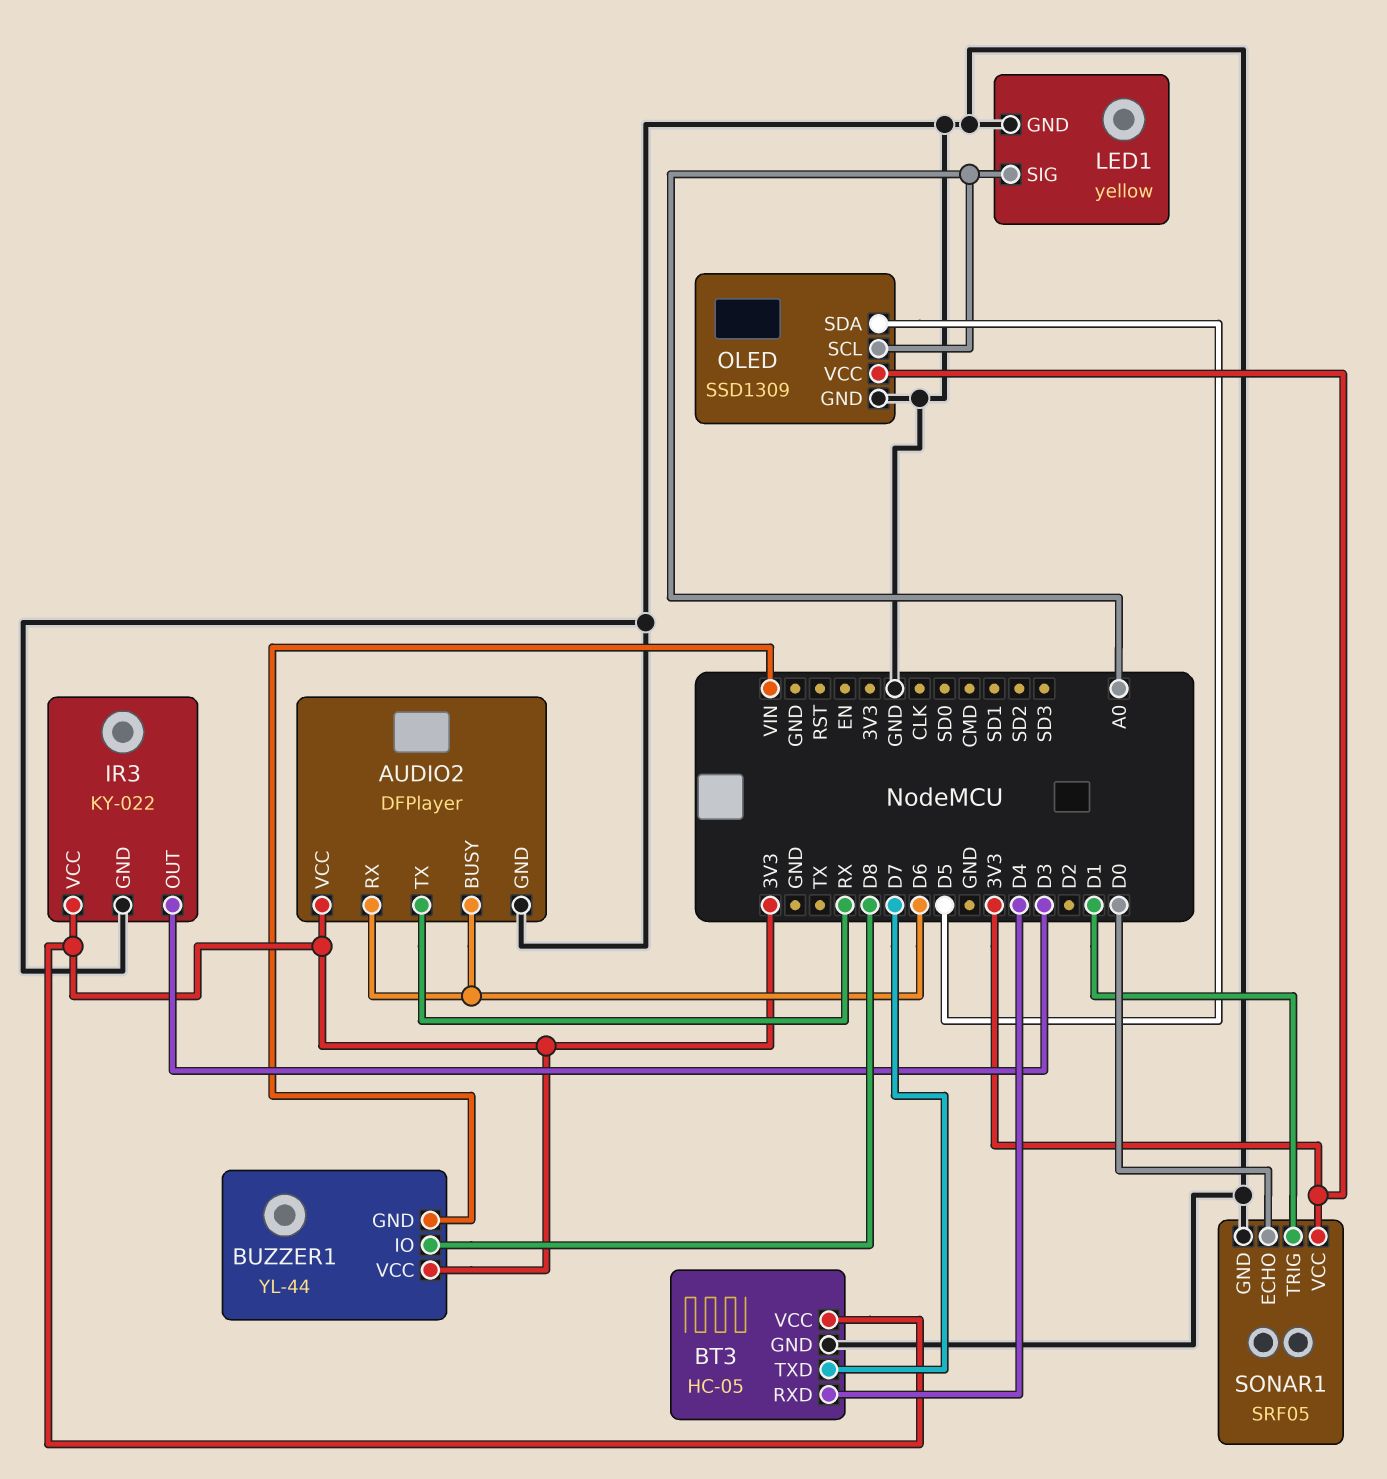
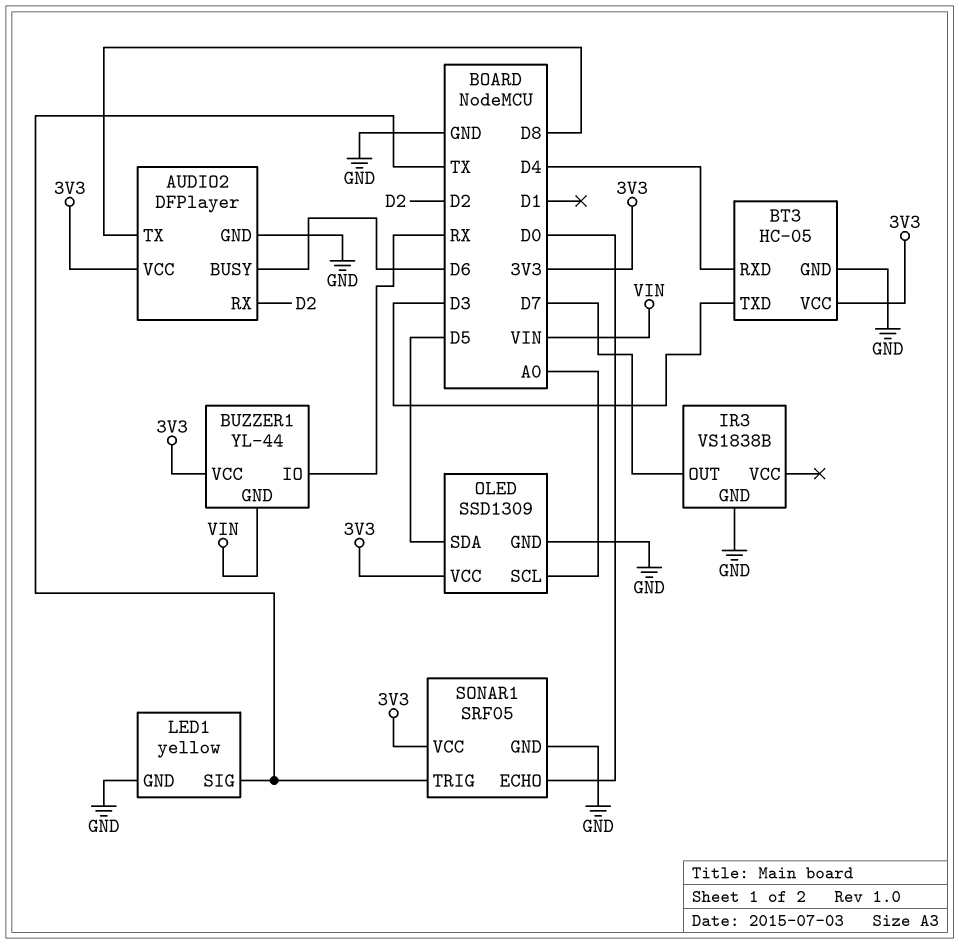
AUDIO2 pin RX: D6 -> D2
AUDIO2 pin TX: RX -> D8
BT3 pin TXD: D7 -> D3
BUZZER1 pin IO: D8 -> RX
IR3: KY-022 -> VS1838B
IR3 pin OUT: D3 -> D7
IR3 pin VCC: 3V3 -> none
LED1 pin SIG: A0 -> TX
SONAR1 pin TRIG: D1 -> TX

